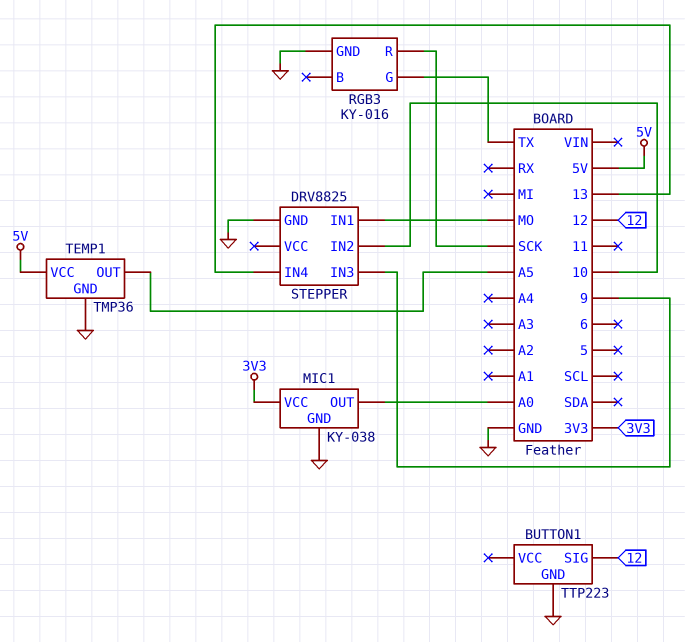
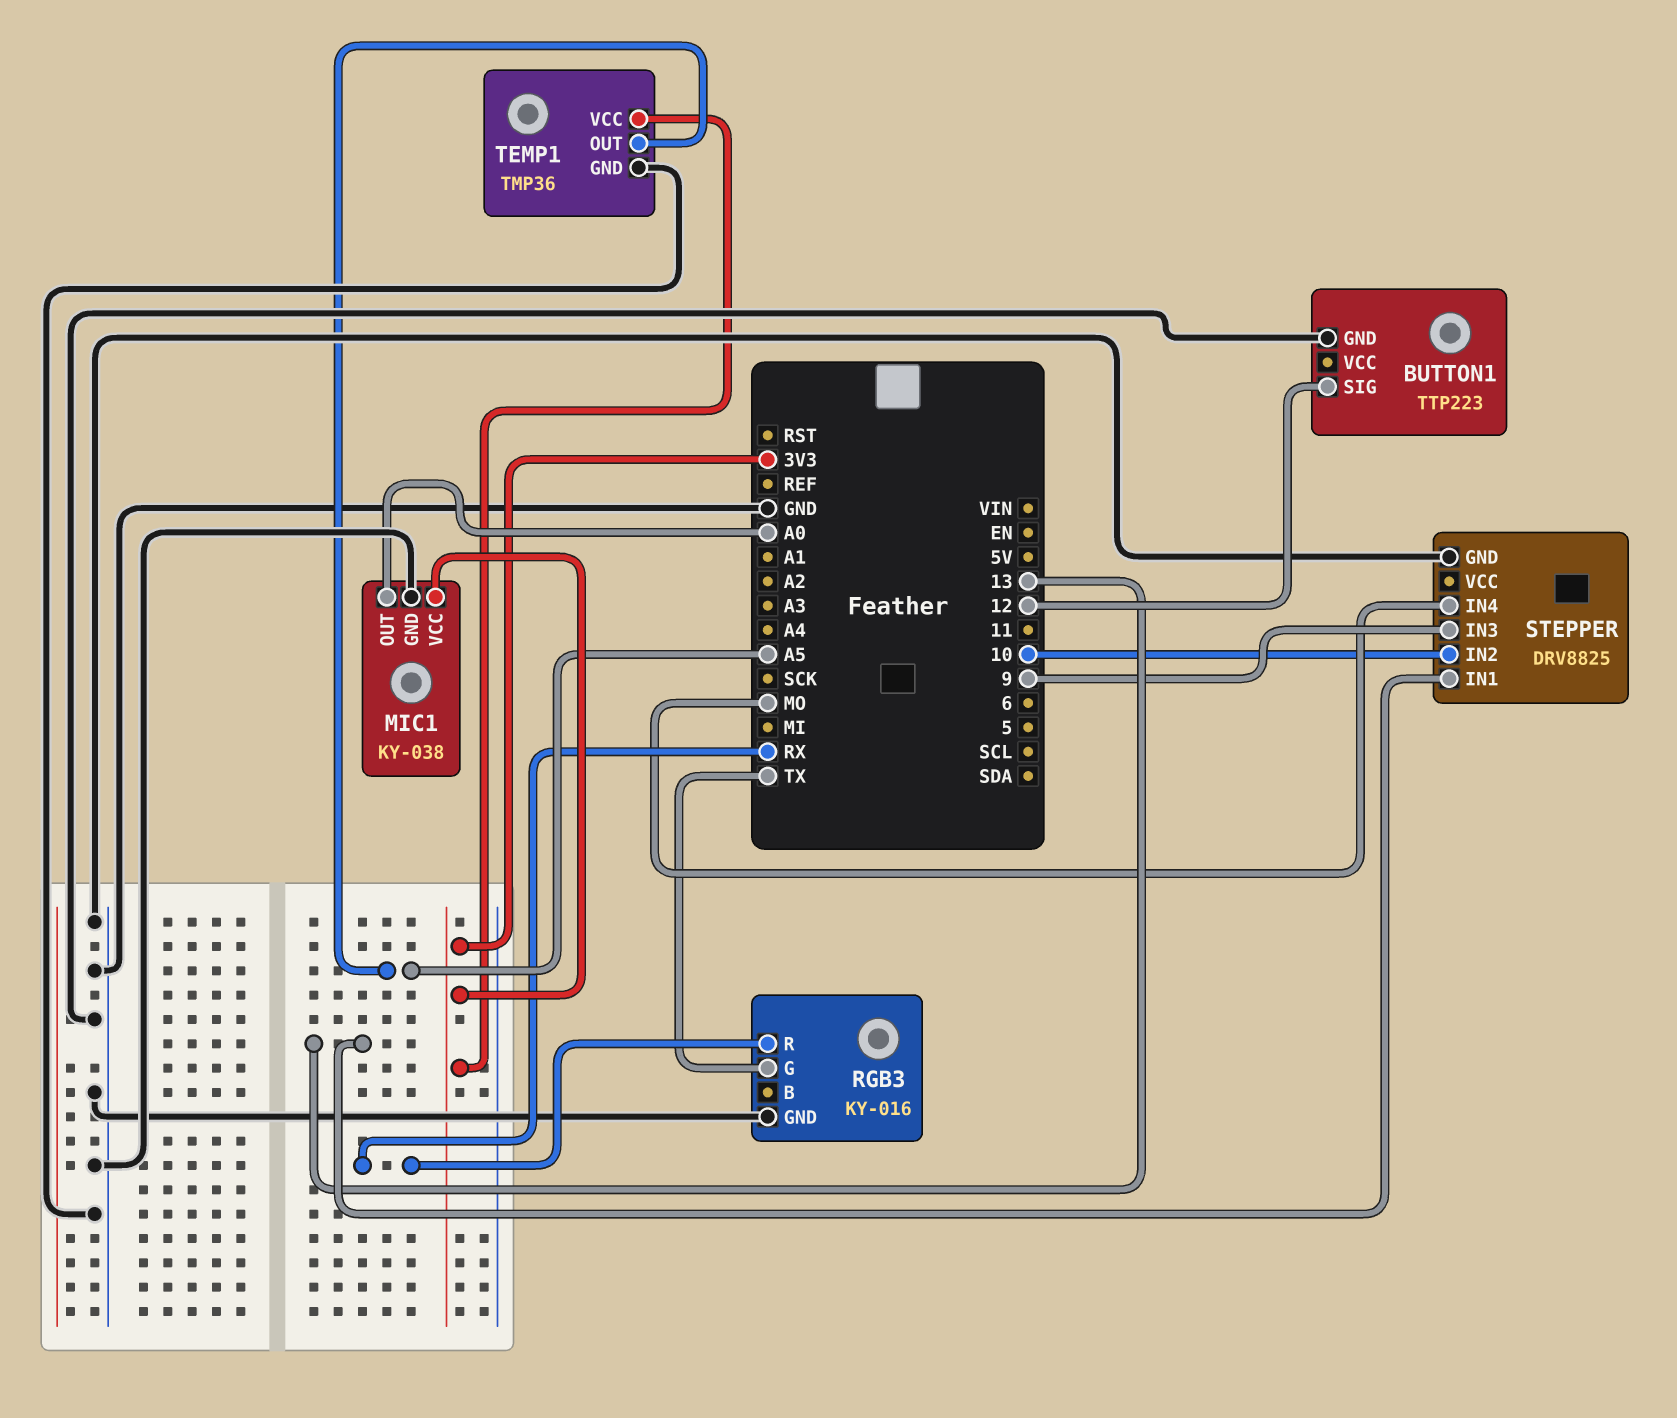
RGB3 pin R: SCK -> RX
STEPPER pin IN1: MO -> 13
STEPPER pin IN4: 13 -> MO
TEMP1 pin VCC: 5V -> 3V3

